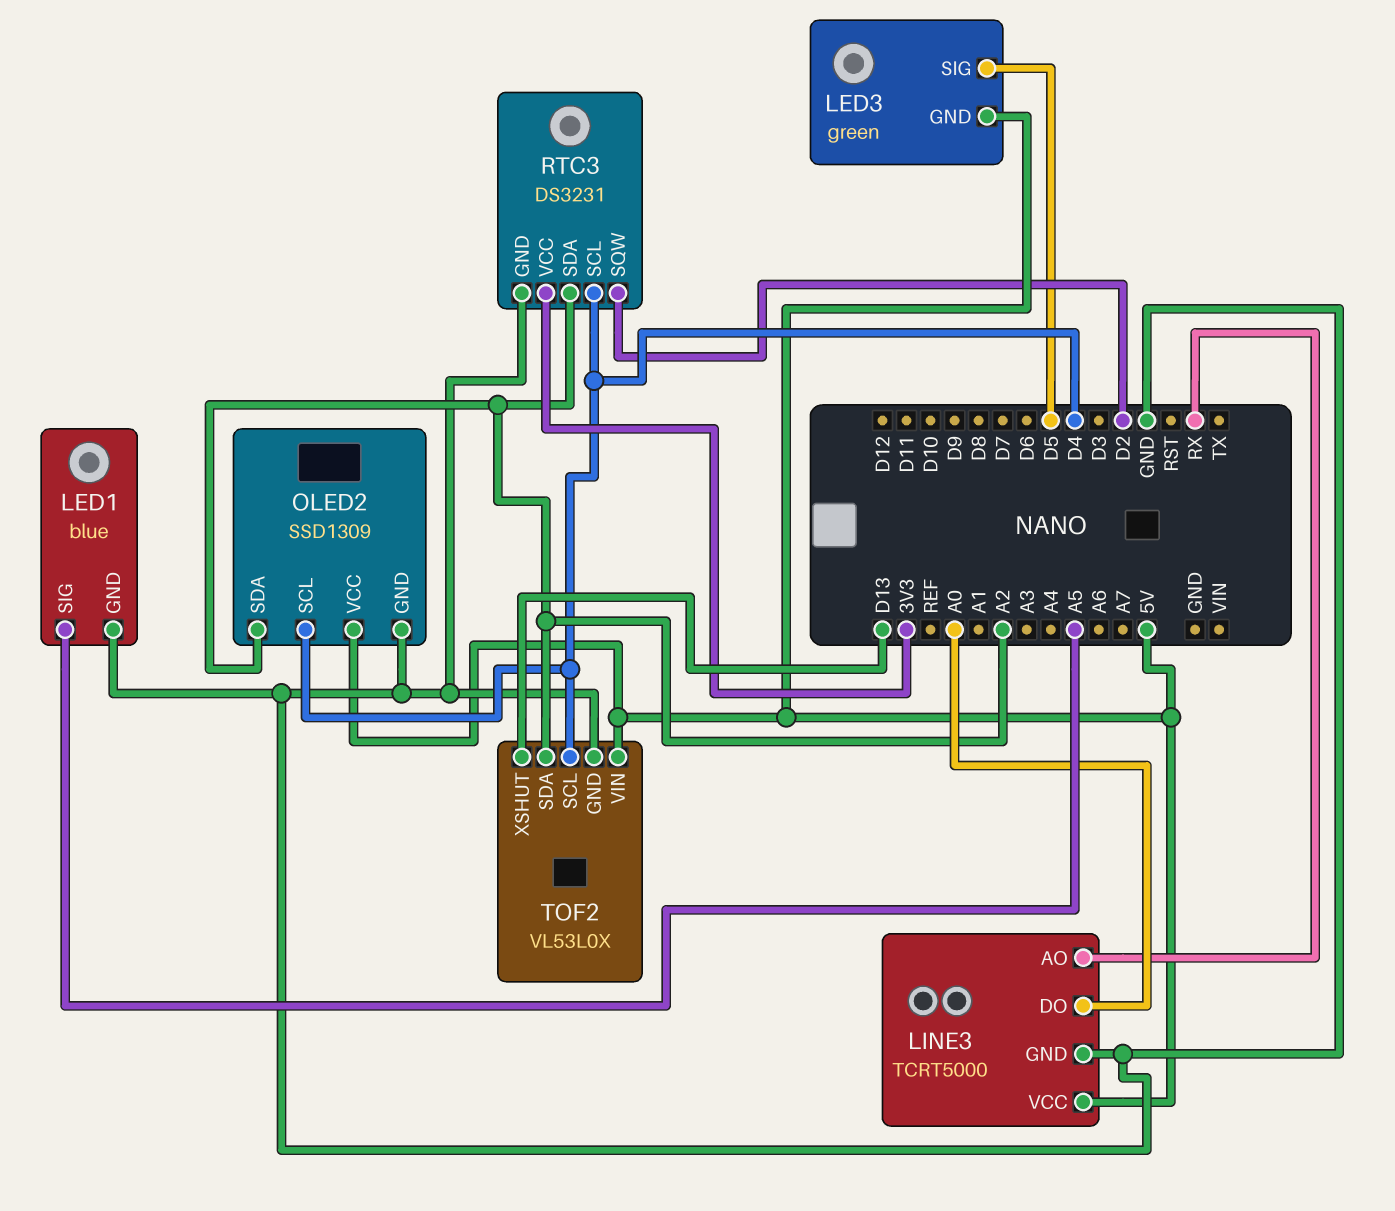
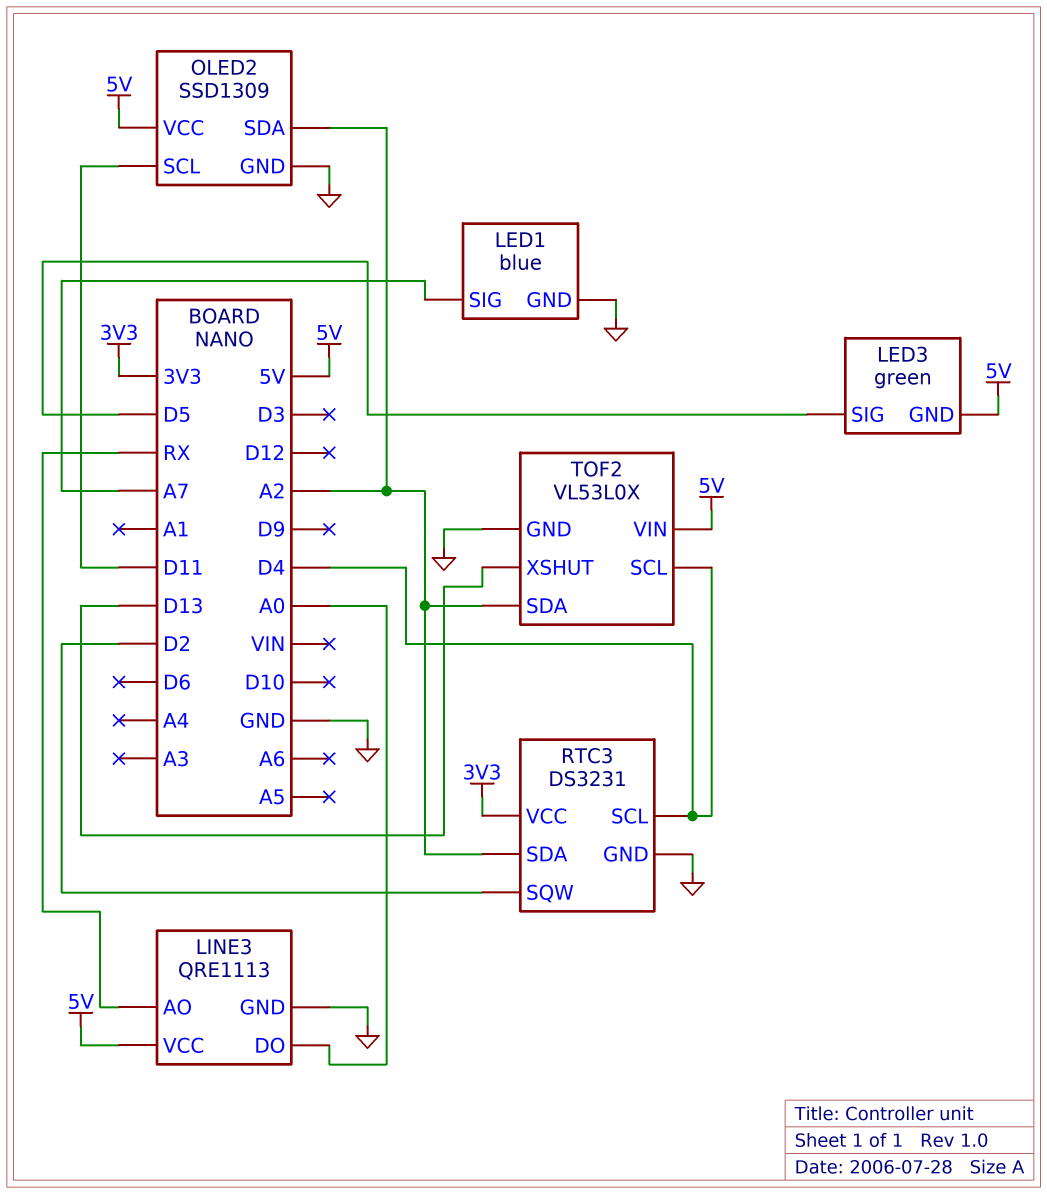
LED1 pin SIG: A5 -> A7
LINE3: TCRT5000 -> QRE1113
OLED2 pin SCL: D4 -> D11

